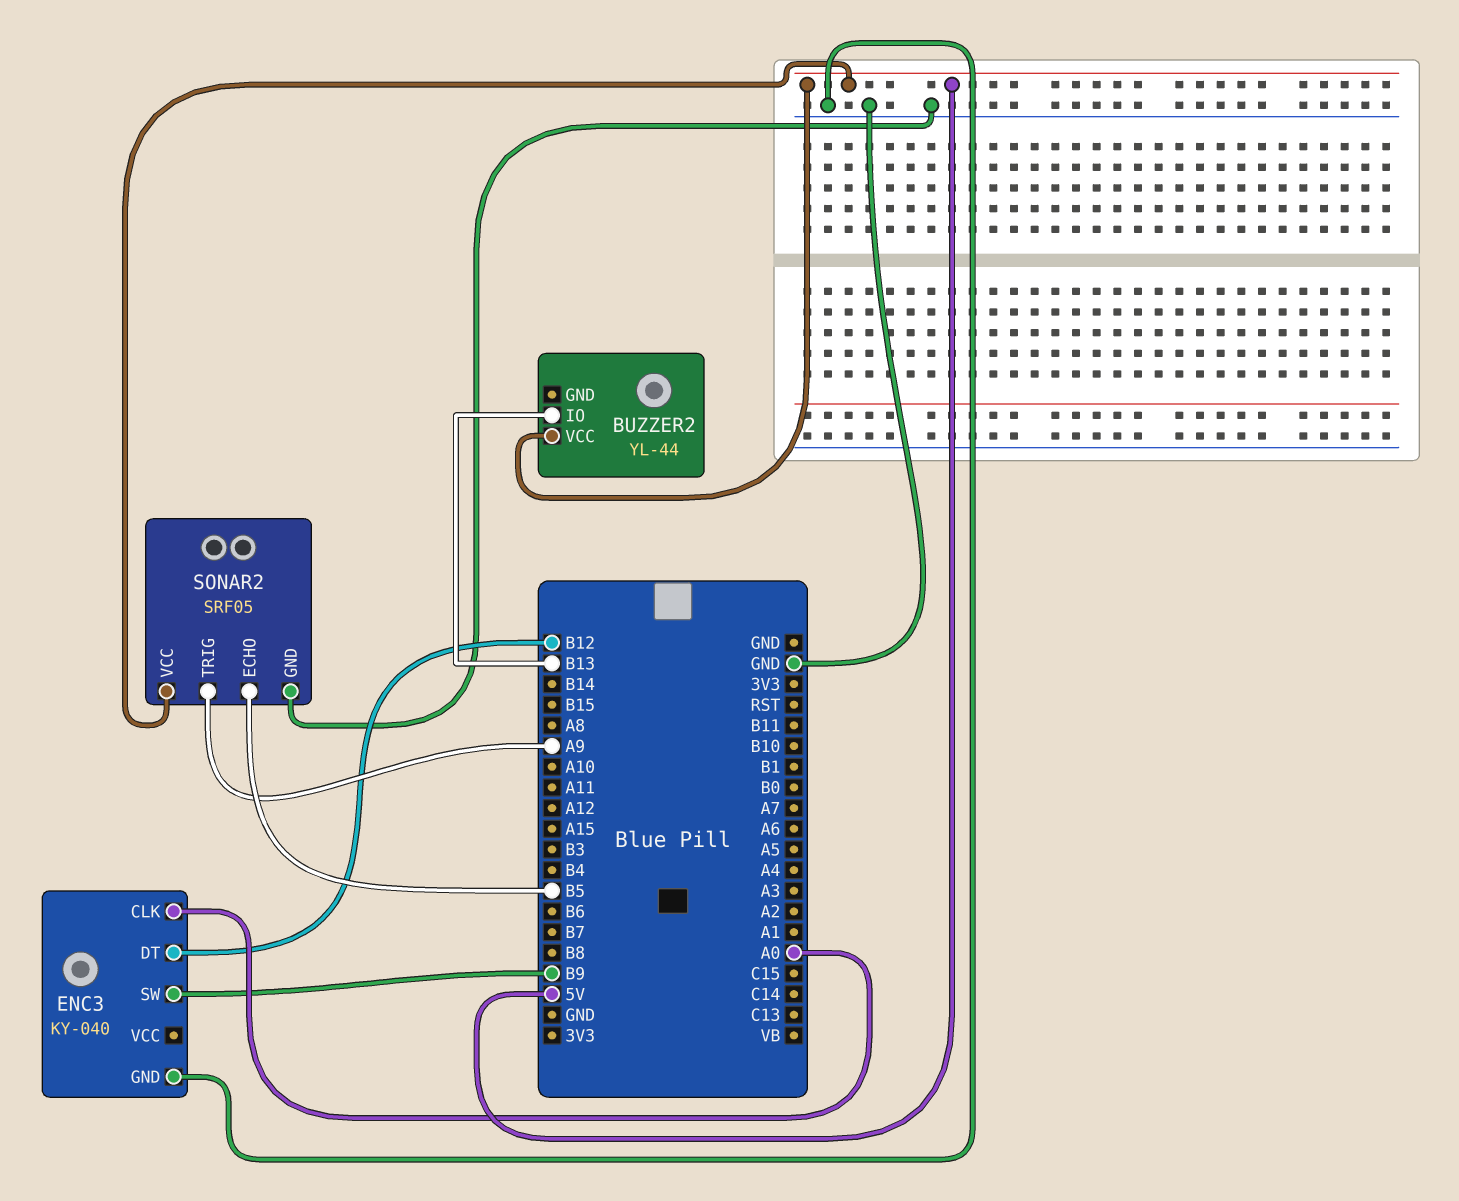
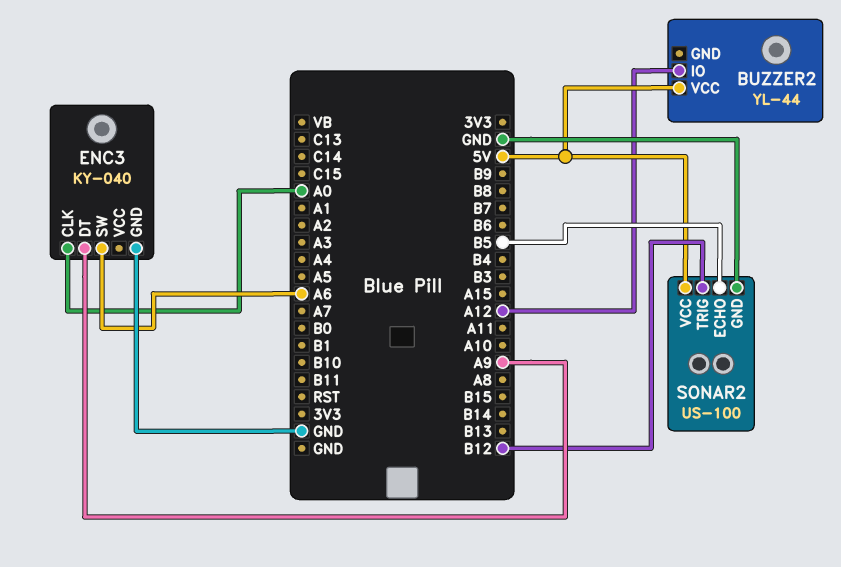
BUZZER2 pin IO: B13 -> A12
ENC3 pin DT: B12 -> A9
ENC3 pin SW: B9 -> A6
SONAR2: SRF05 -> US-100
SONAR2 pin TRIG: A9 -> B12

